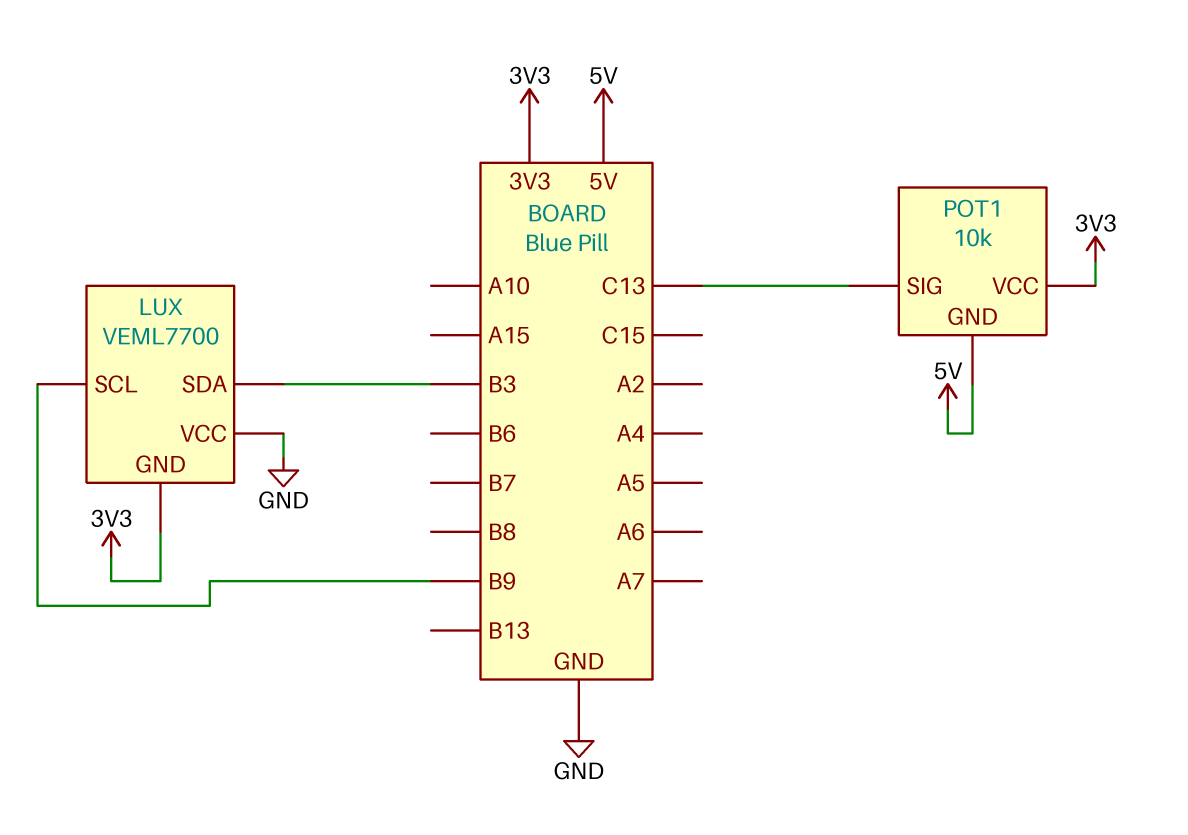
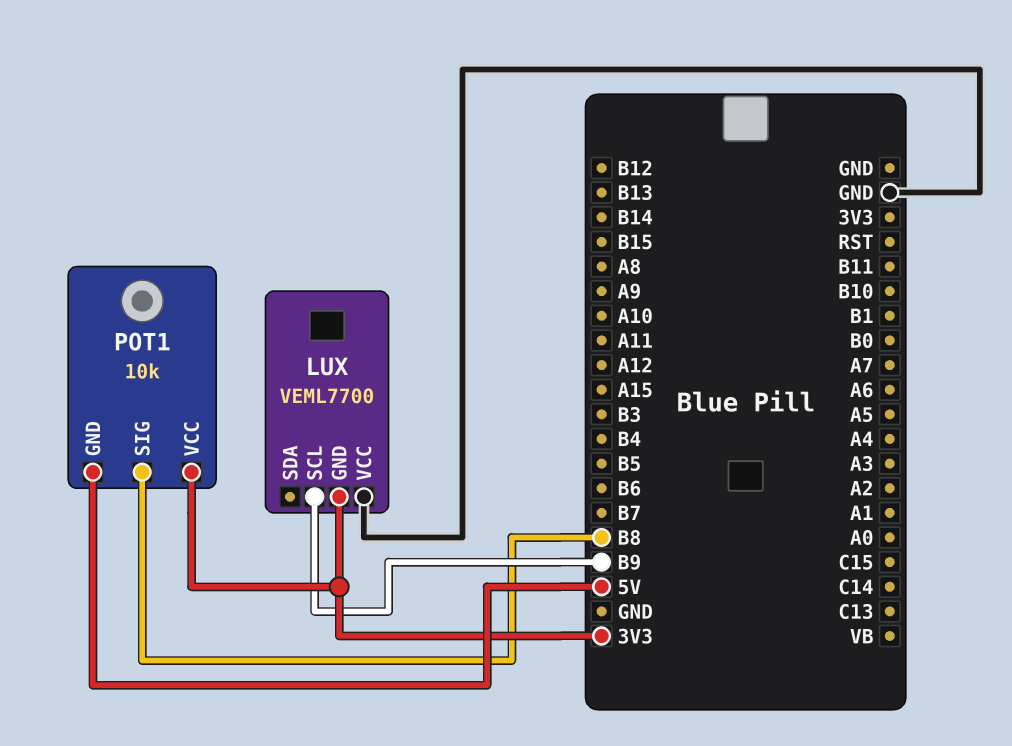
LUX pin SDA: B3 -> none
POT1 pin SIG: C13 -> B8

